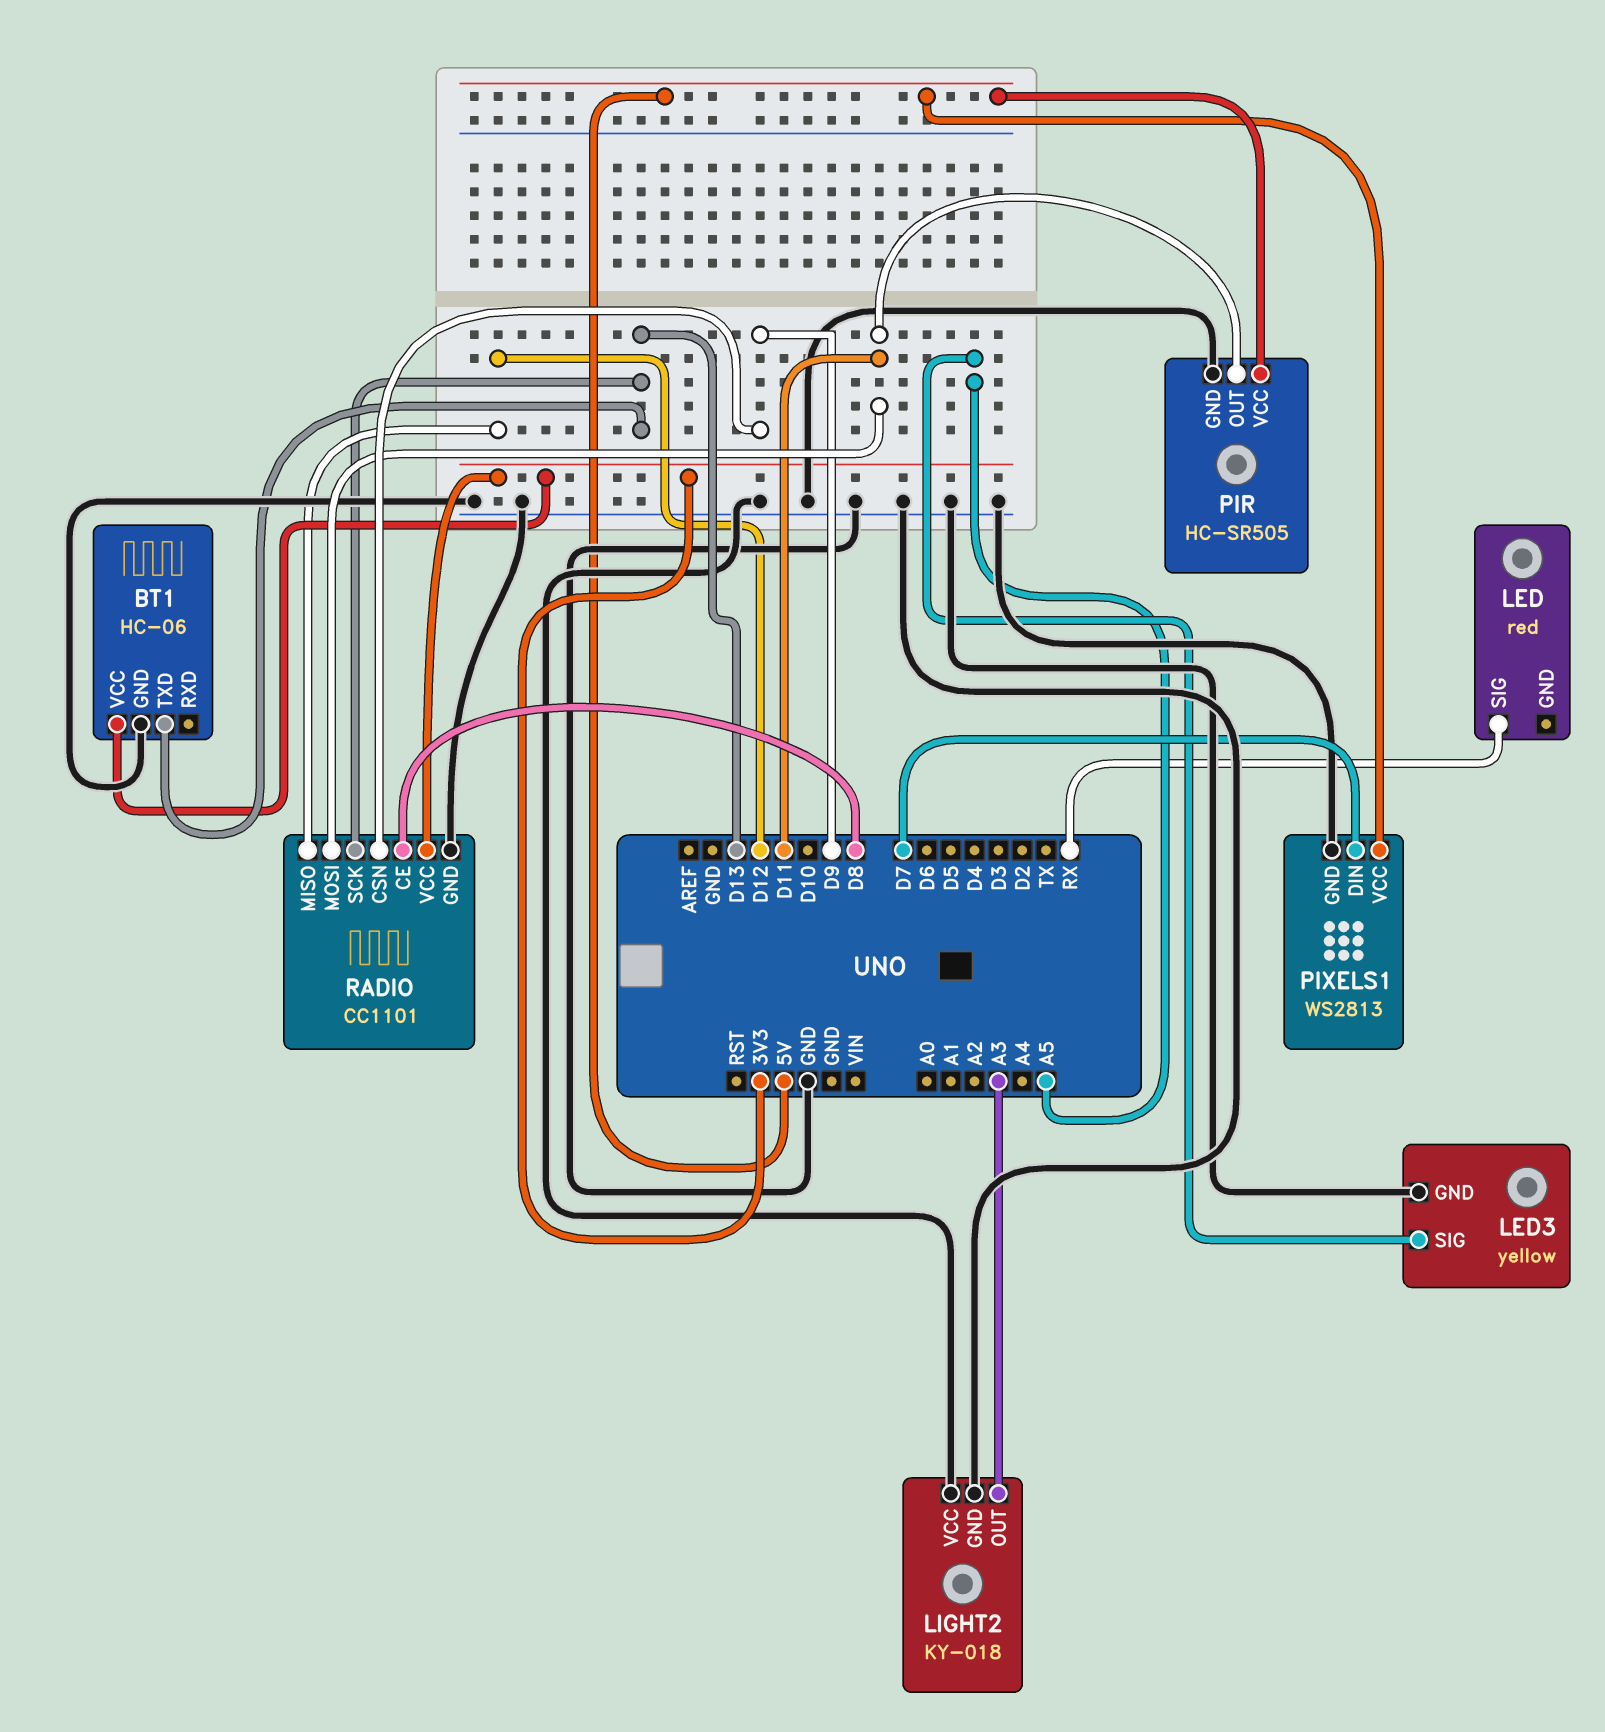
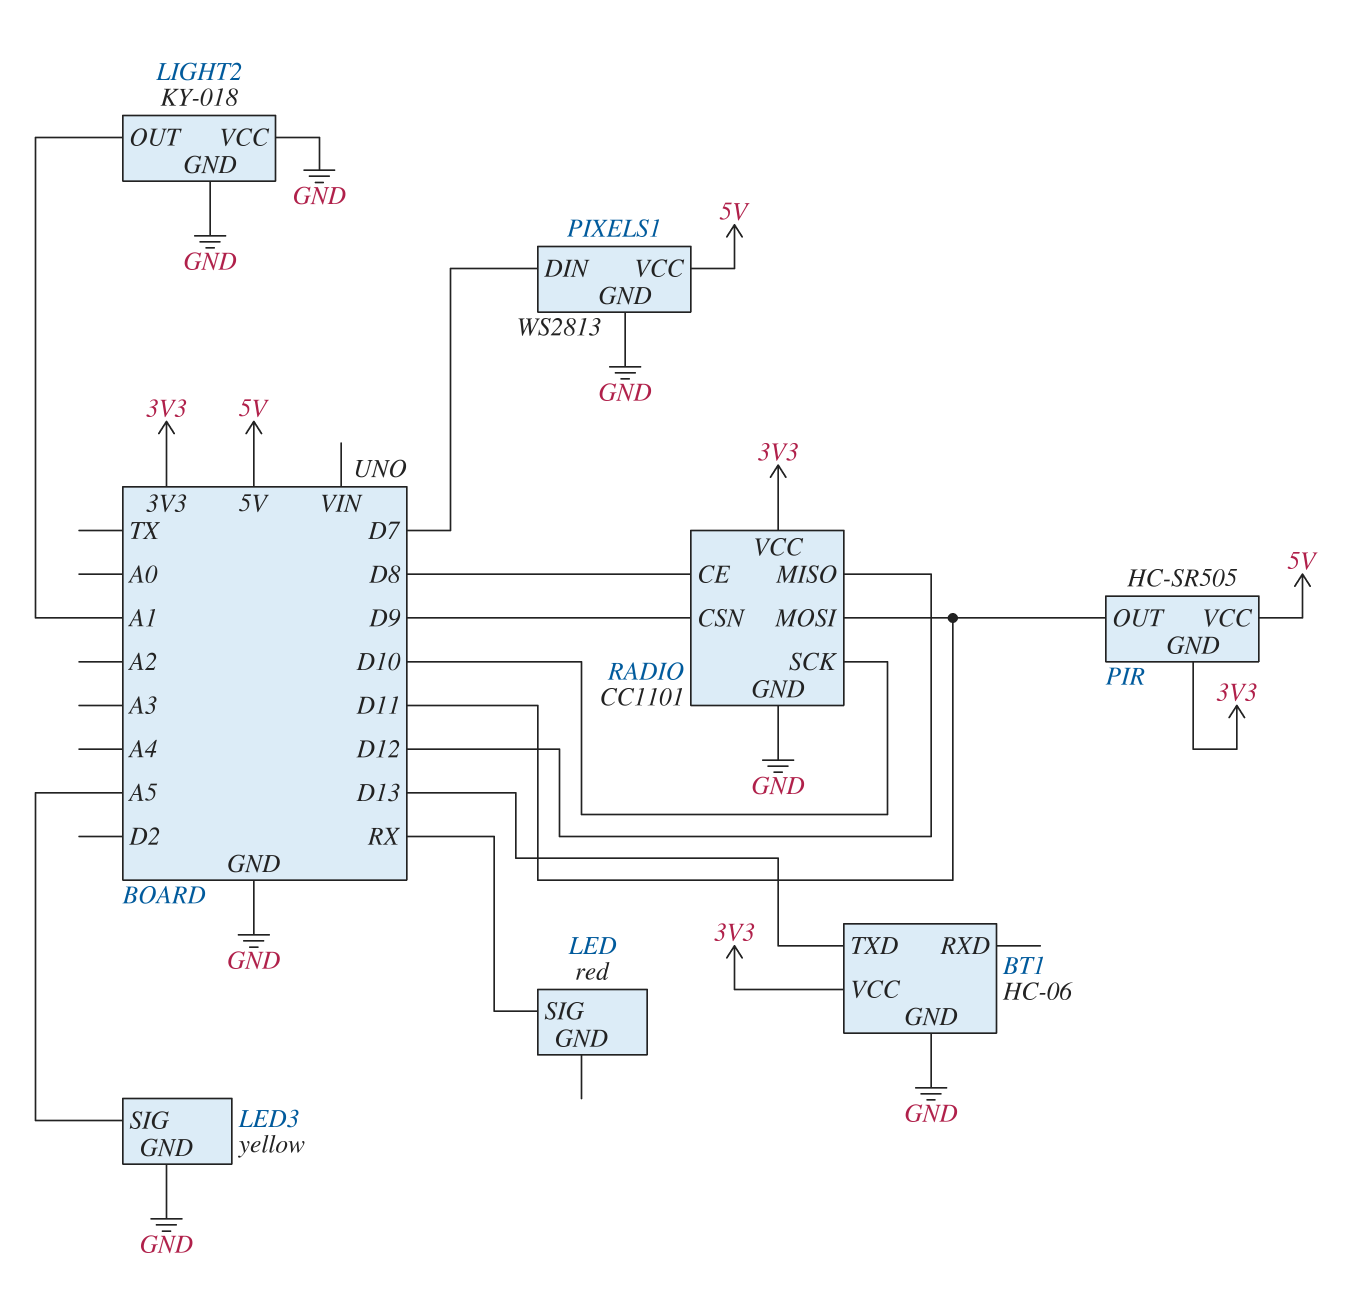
LIGHT2 pin OUT: A3 -> A1
PIR pin GND: GND -> 3V3
RADIO pin SCK: D13 -> D10

